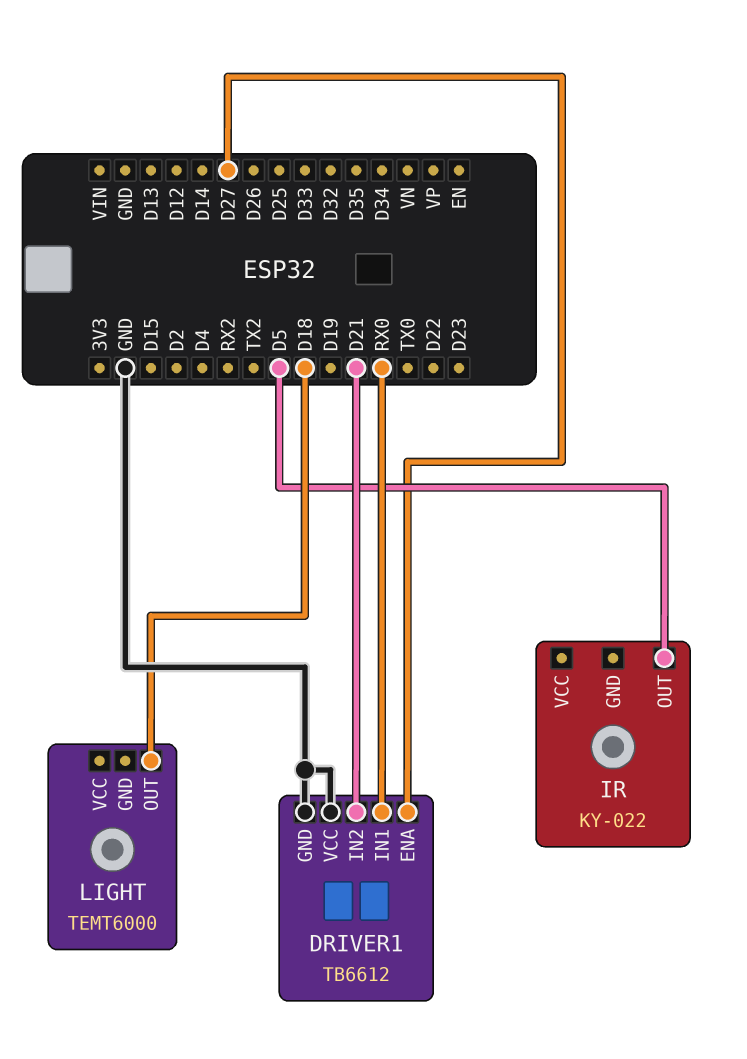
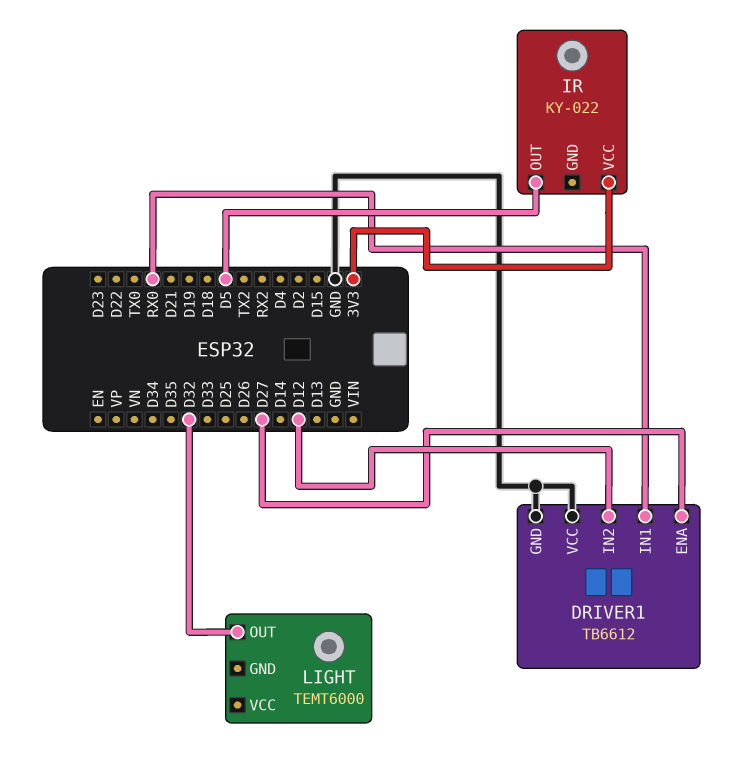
DRIVER1 pin IN2: D21 -> D12
IR pin VCC: none -> 3V3
LIGHT pin OUT: D18 -> D32

